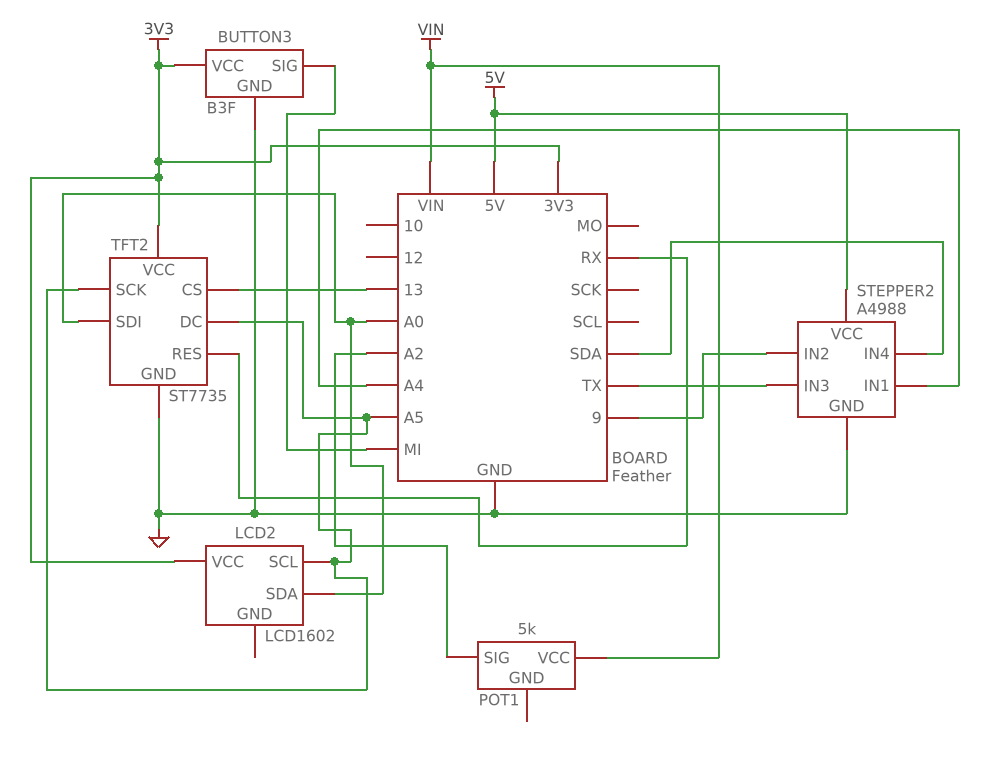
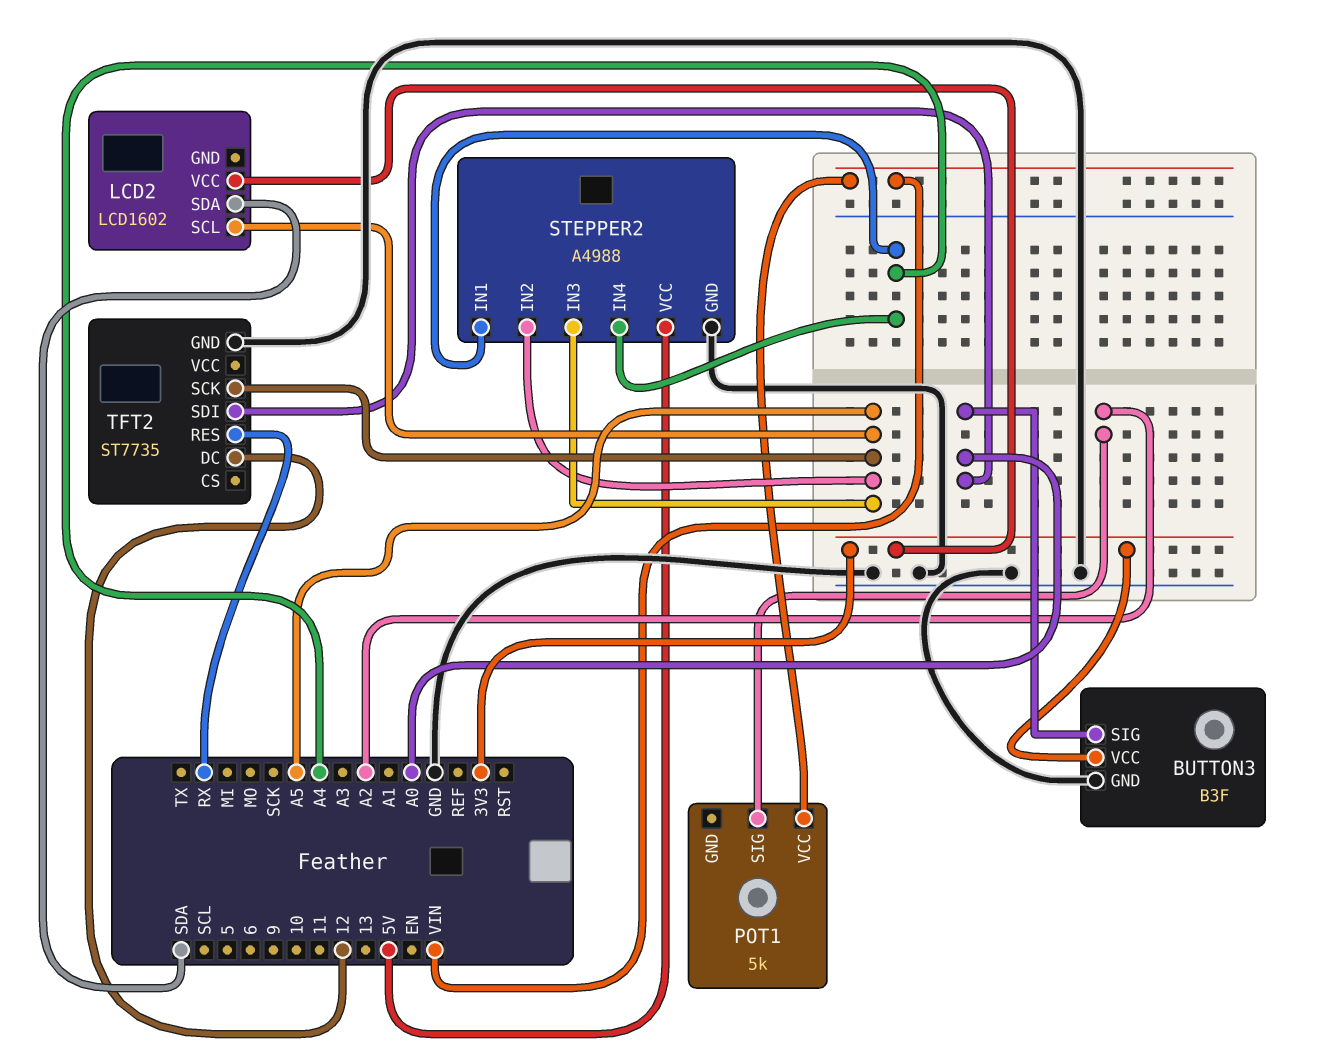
BUTTON3 pin SIG: MI -> A0
LCD2 pin SDA: A0 -> SDA
STEPPER2 pin IN2: 9 -> A5
STEPPER2 pin IN3: TX -> A5
STEPPER2 pin IN4: SDA -> A4
TFT2 pin CS: 13 -> none
TFT2 pin DC: A5 -> 12
TFT2 pin VCC: 3V3 -> none

